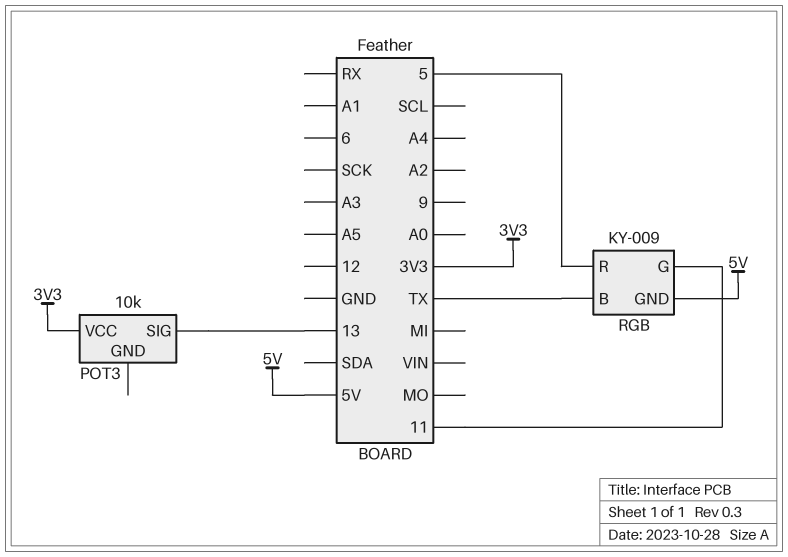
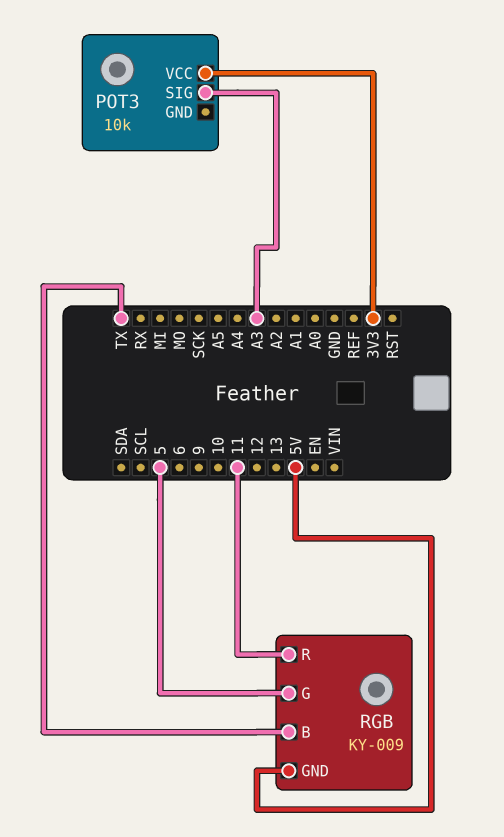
POT3 pin SIG: 13 -> A3
RGB pin G: 11 -> 5
RGB pin R: 5 -> 11

